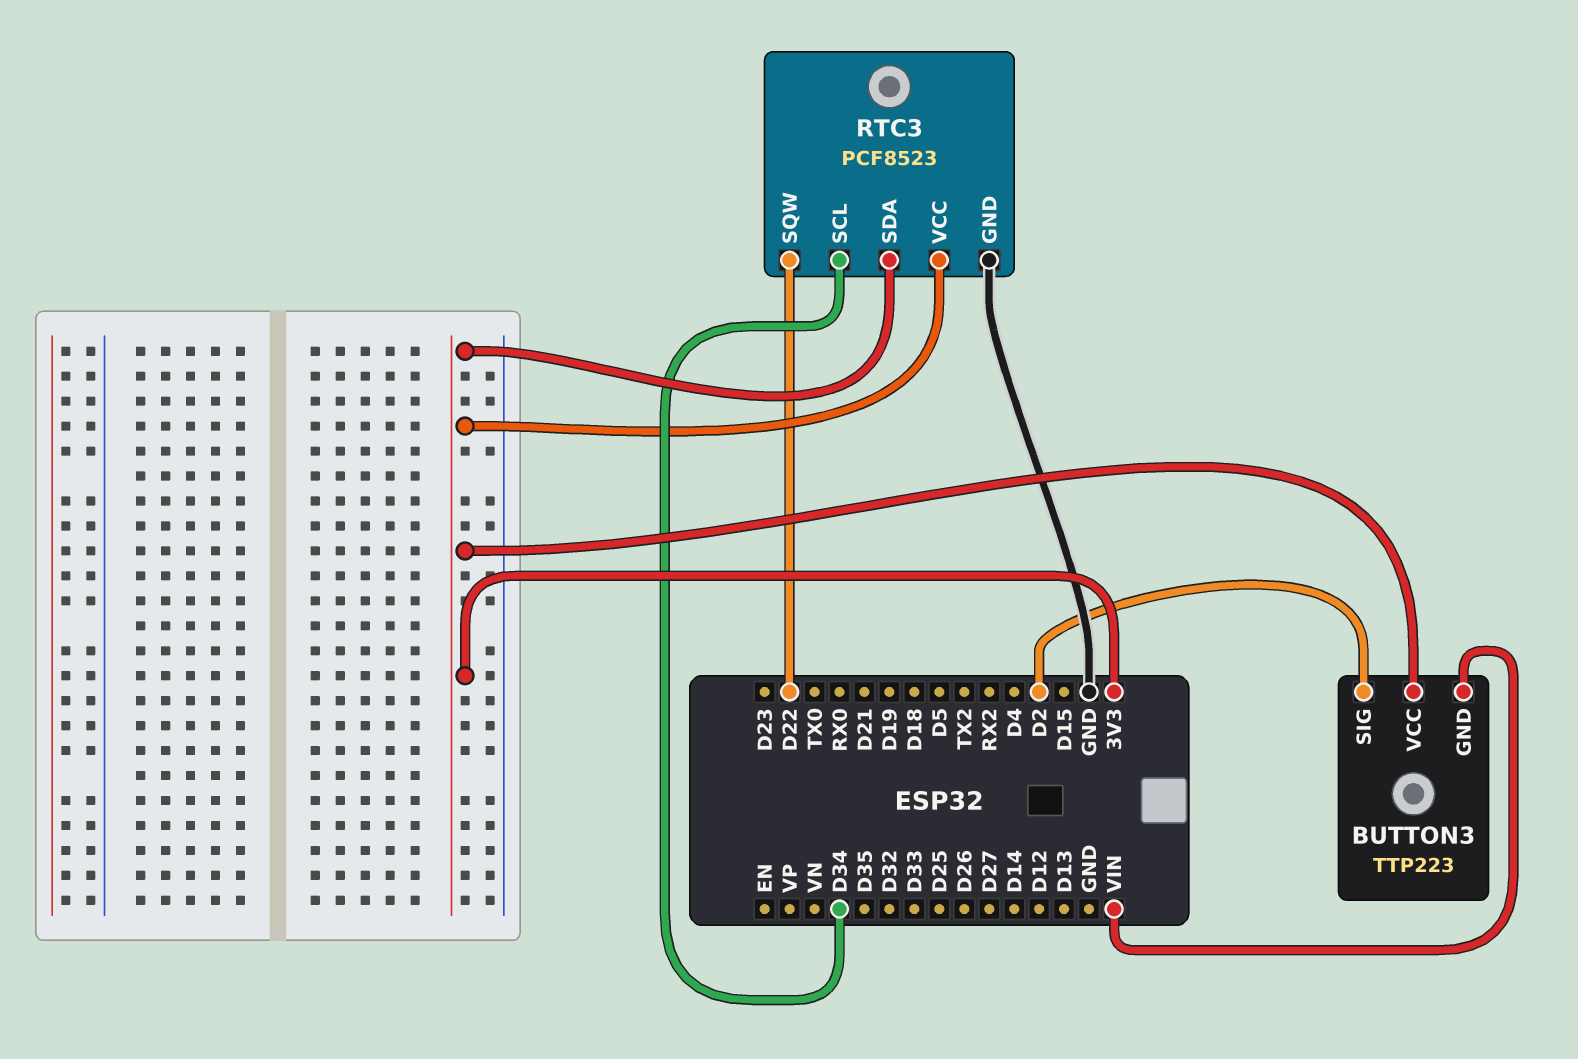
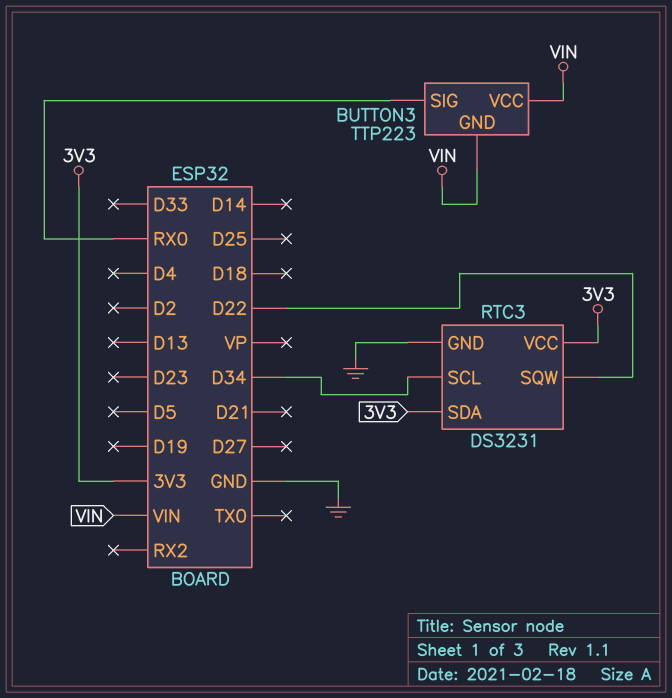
BUTTON3 pin SIG: D2 -> RX0
BUTTON3 pin VCC: 3V3 -> VIN
RTC3: PCF8523 -> DS3231

